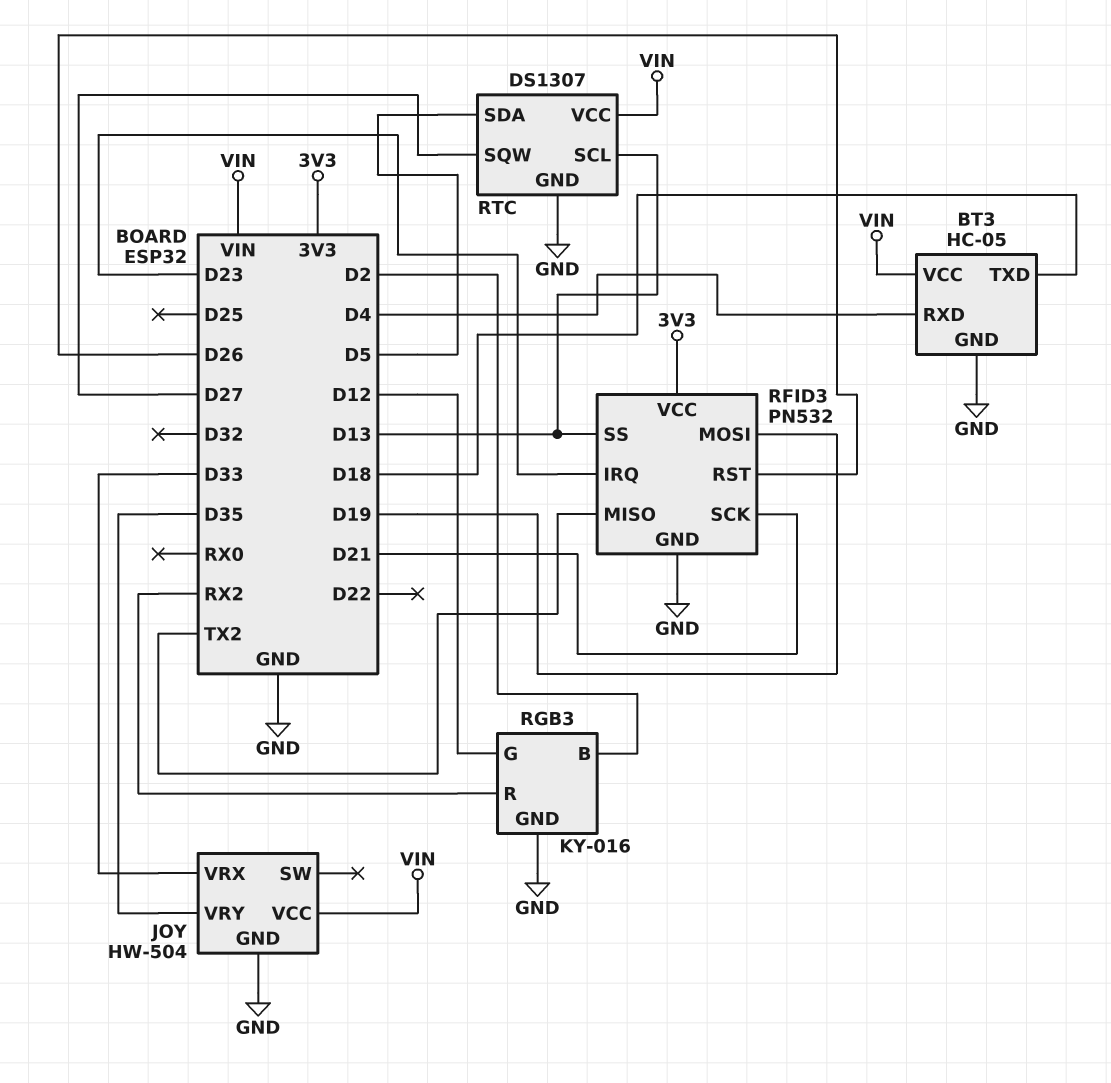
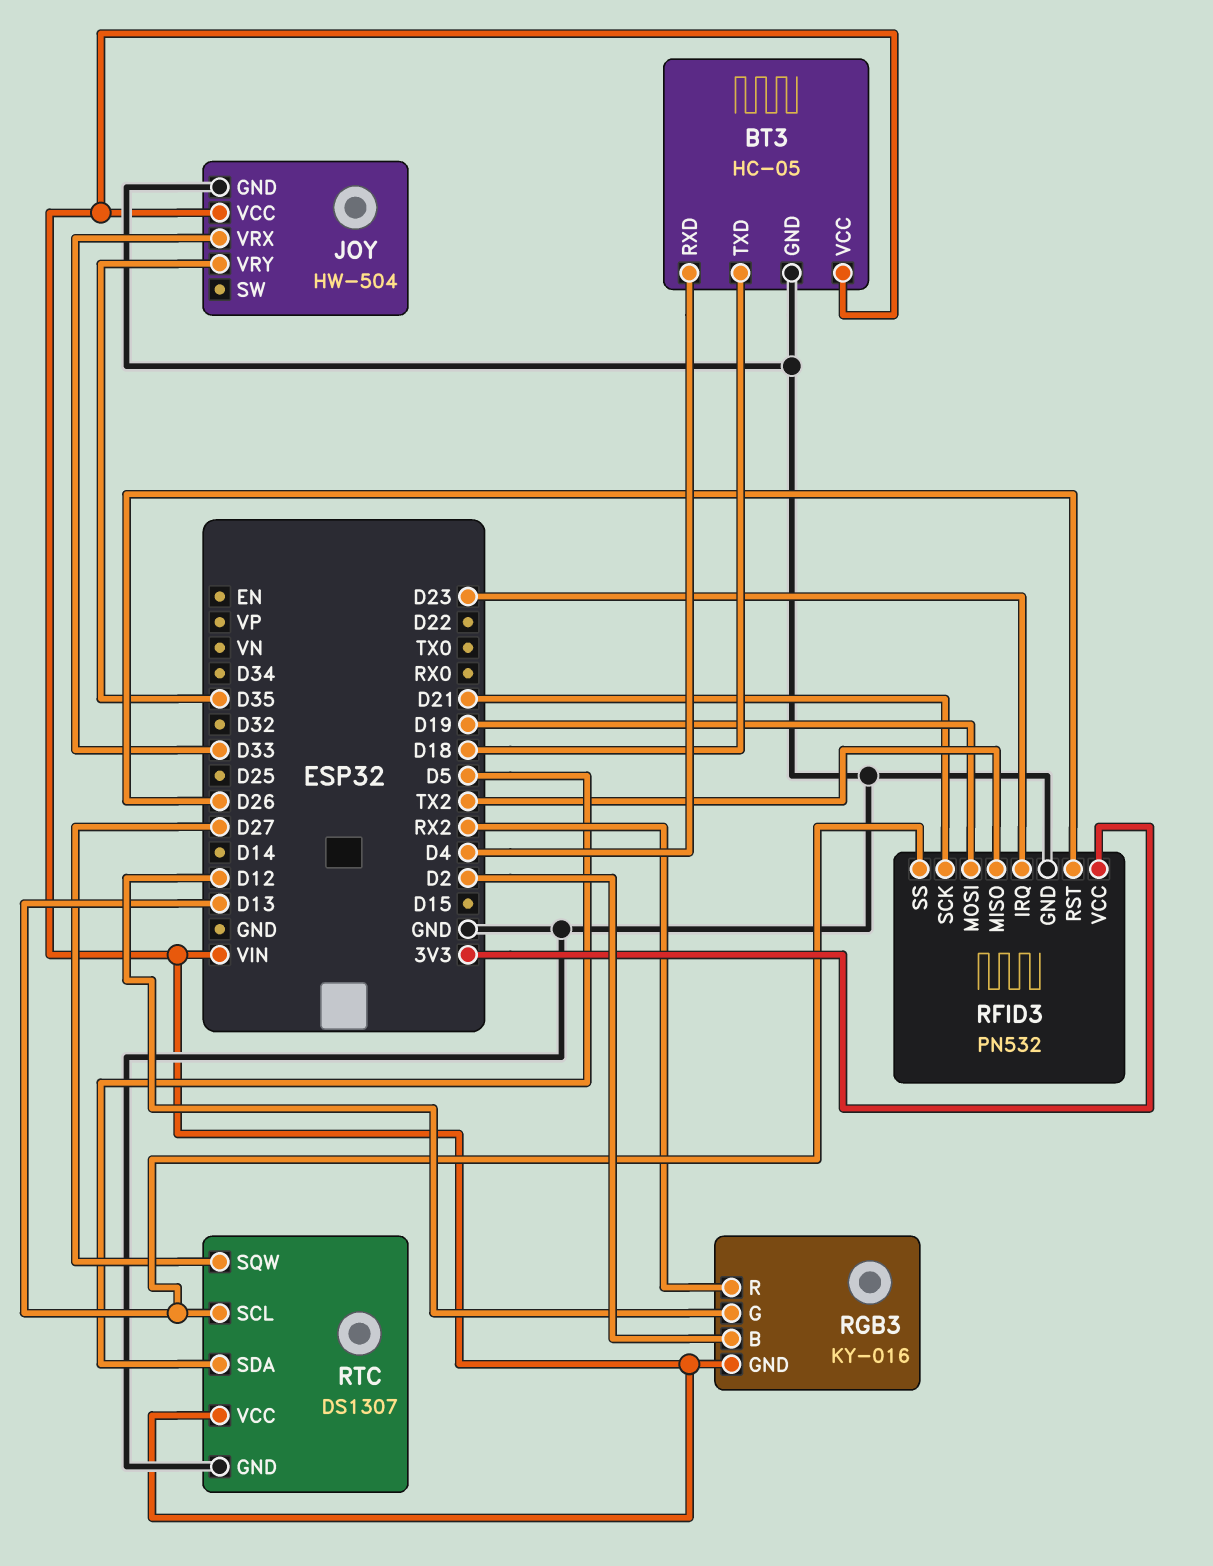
RGB3 pin GND: GND -> VIN

